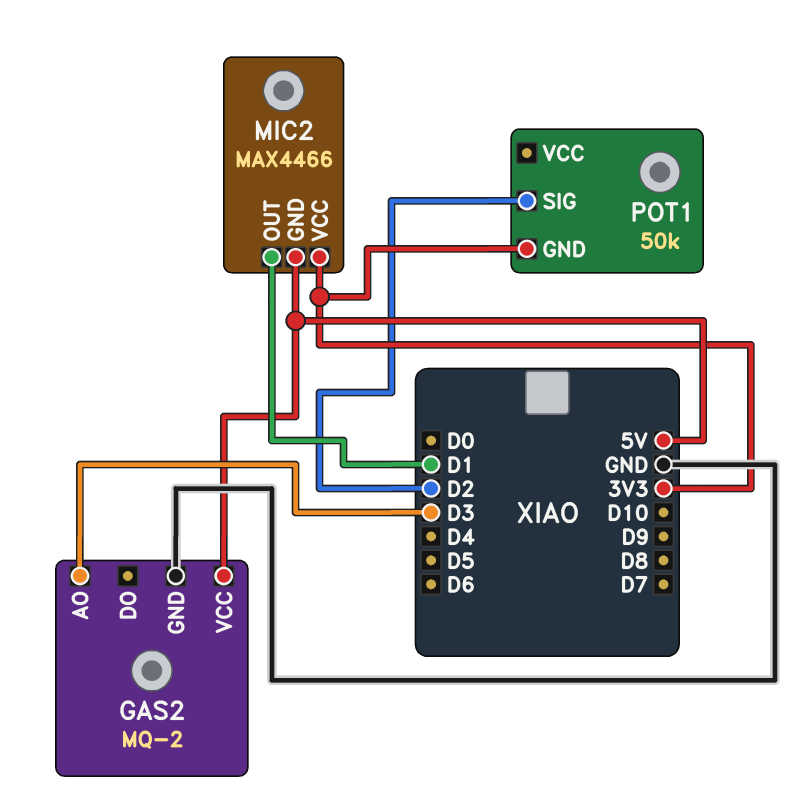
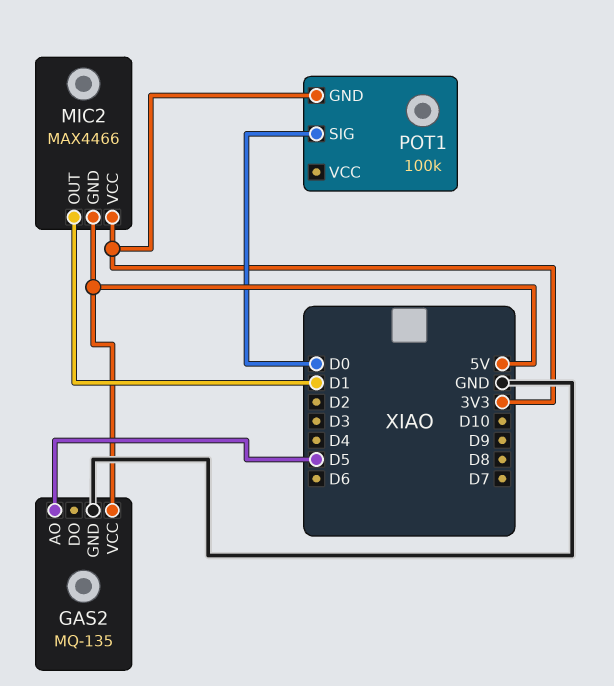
GAS2: MQ-2 -> MQ-135
GAS2 pin AO: D3 -> D5
POT1: 50k -> 100k
POT1 pin SIG: D2 -> D0

